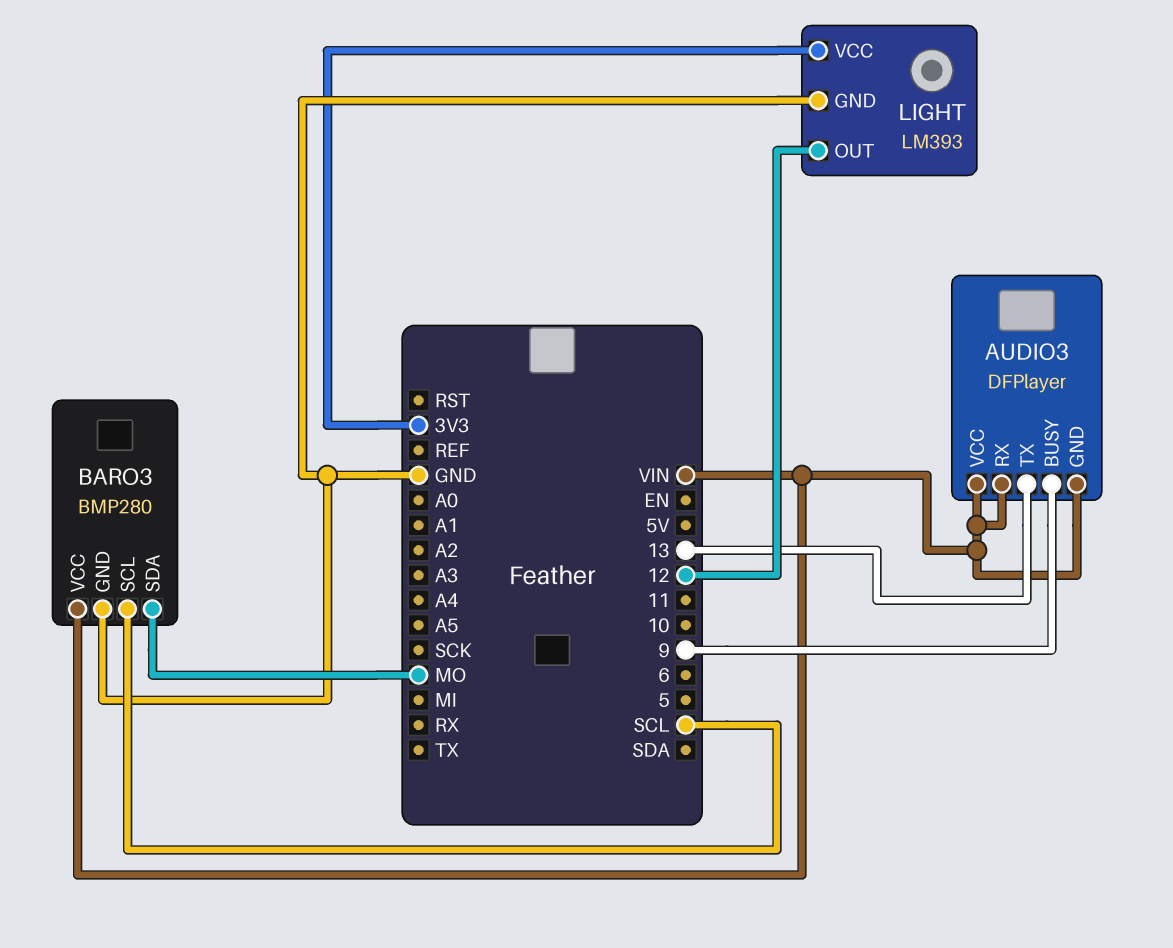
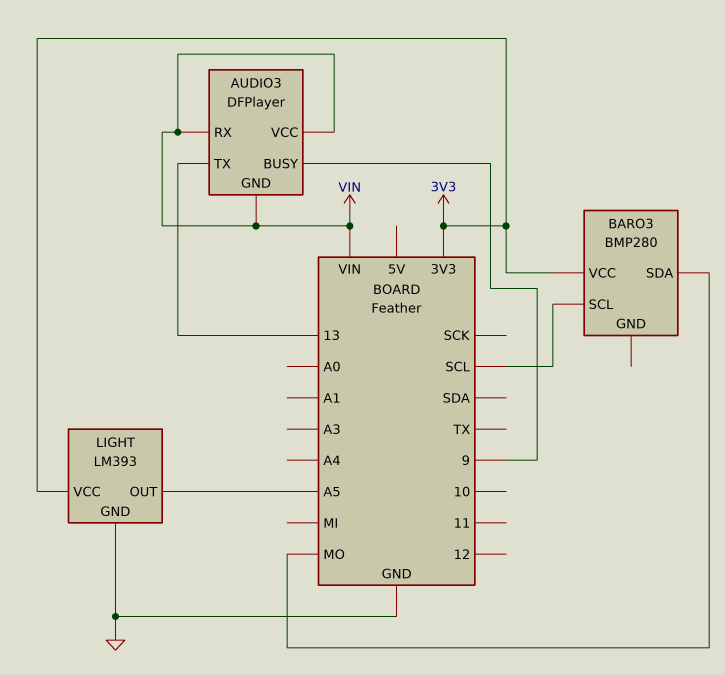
BARO3 pin GND: GND -> none
BARO3 pin VCC: VIN -> 3V3
LIGHT pin OUT: 12 -> A5

